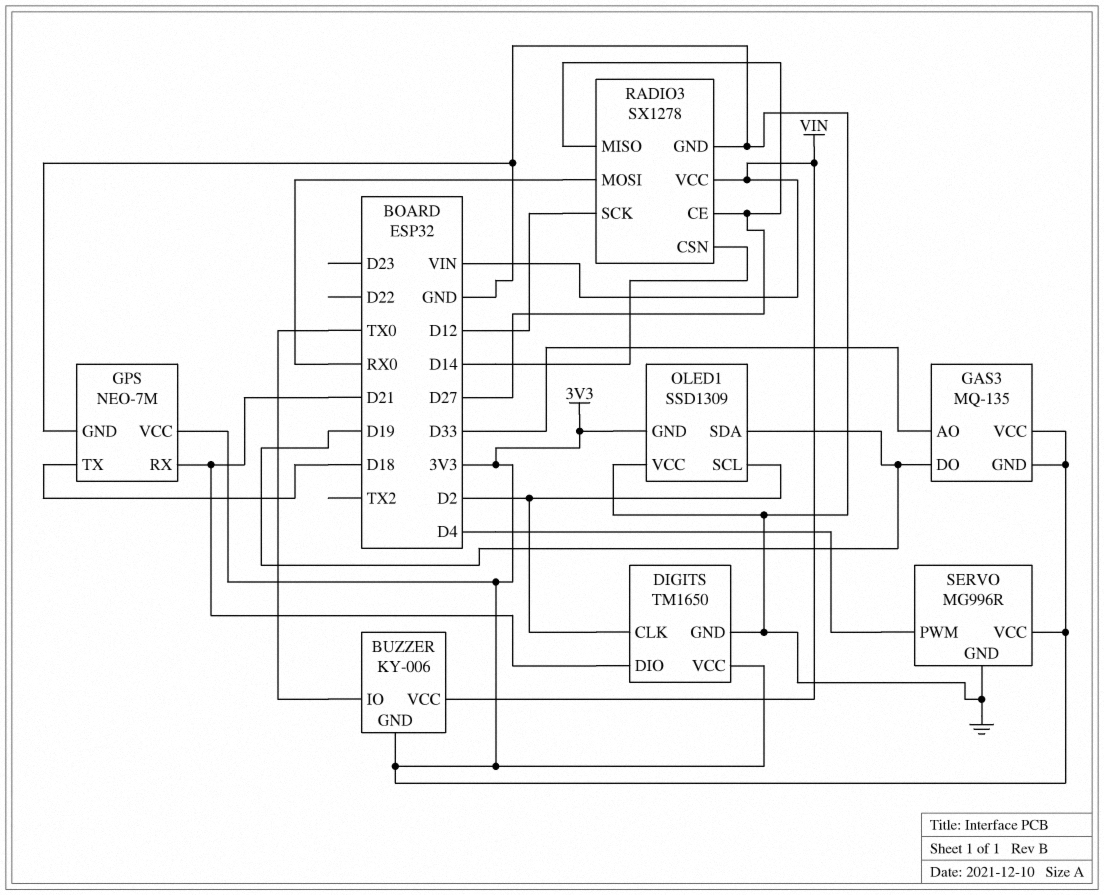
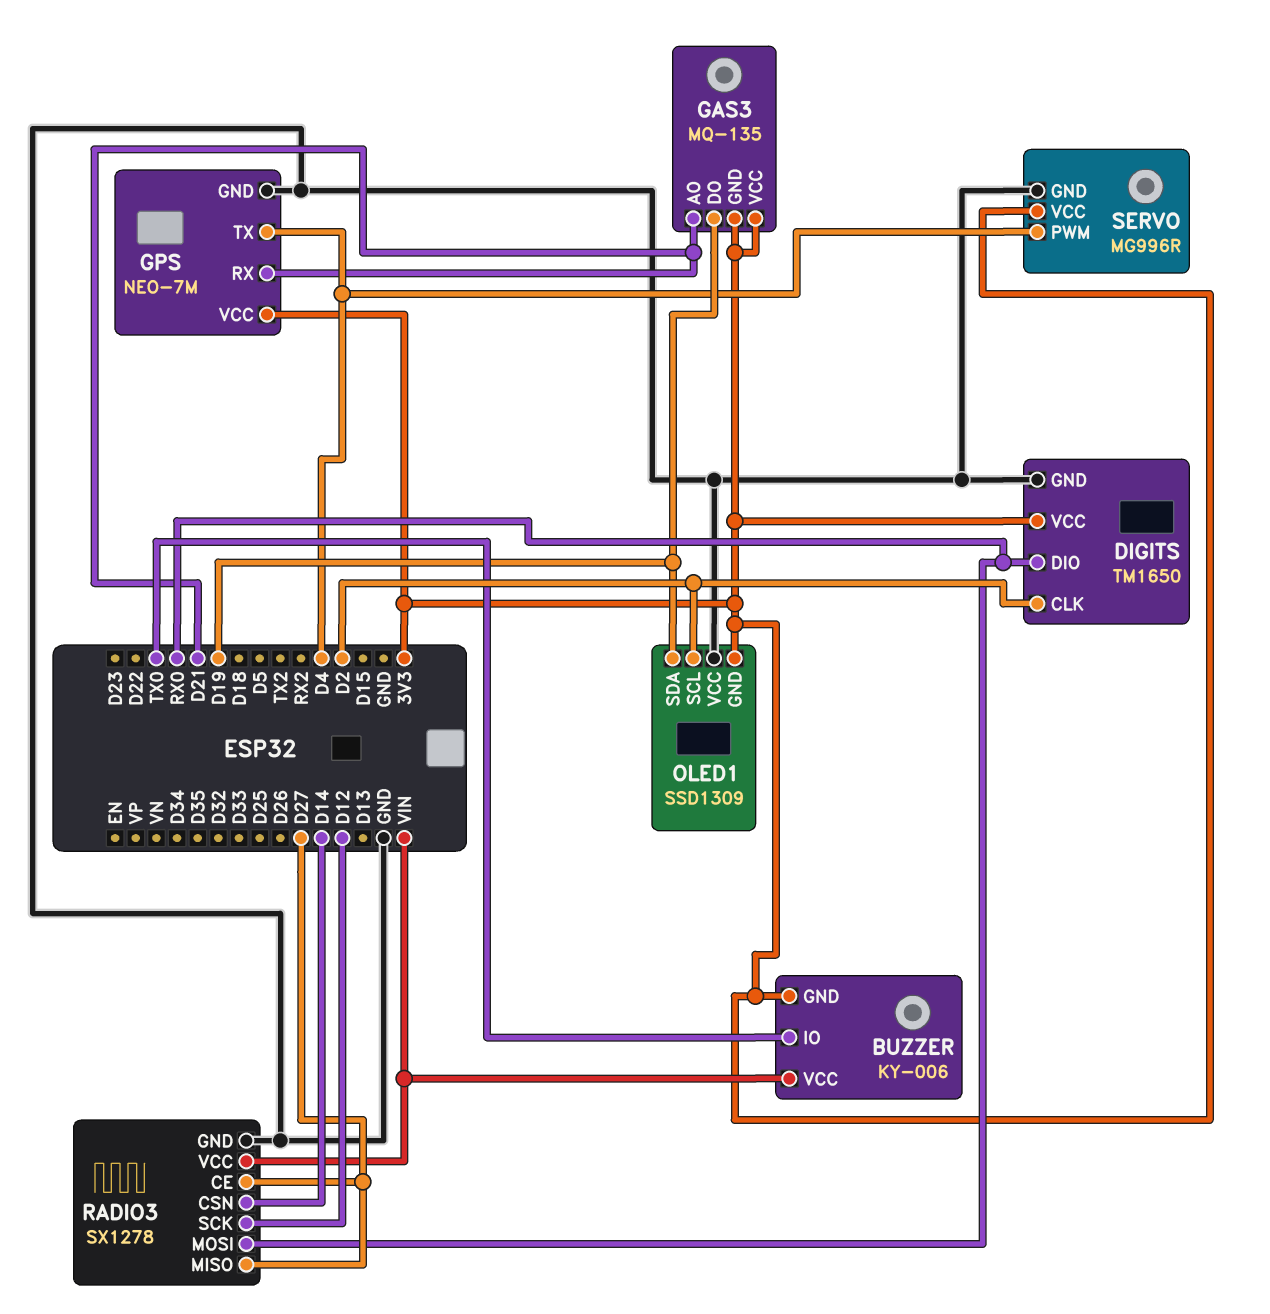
DIGITS pin DIO: D21 -> RX0
GAS3 pin AO: D33 -> D21
GPS pin TX: D18 -> D4

